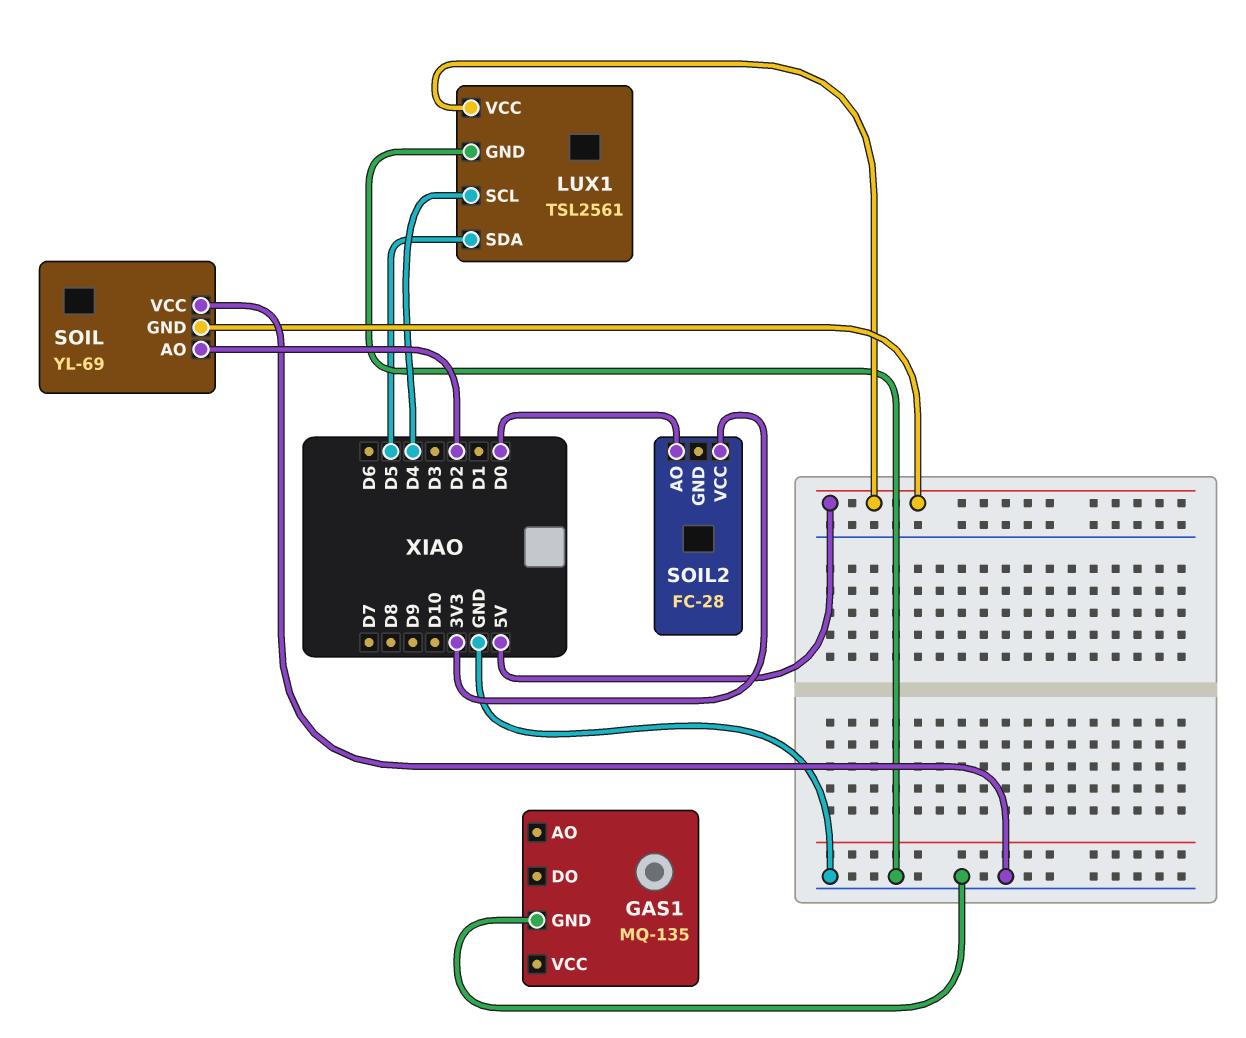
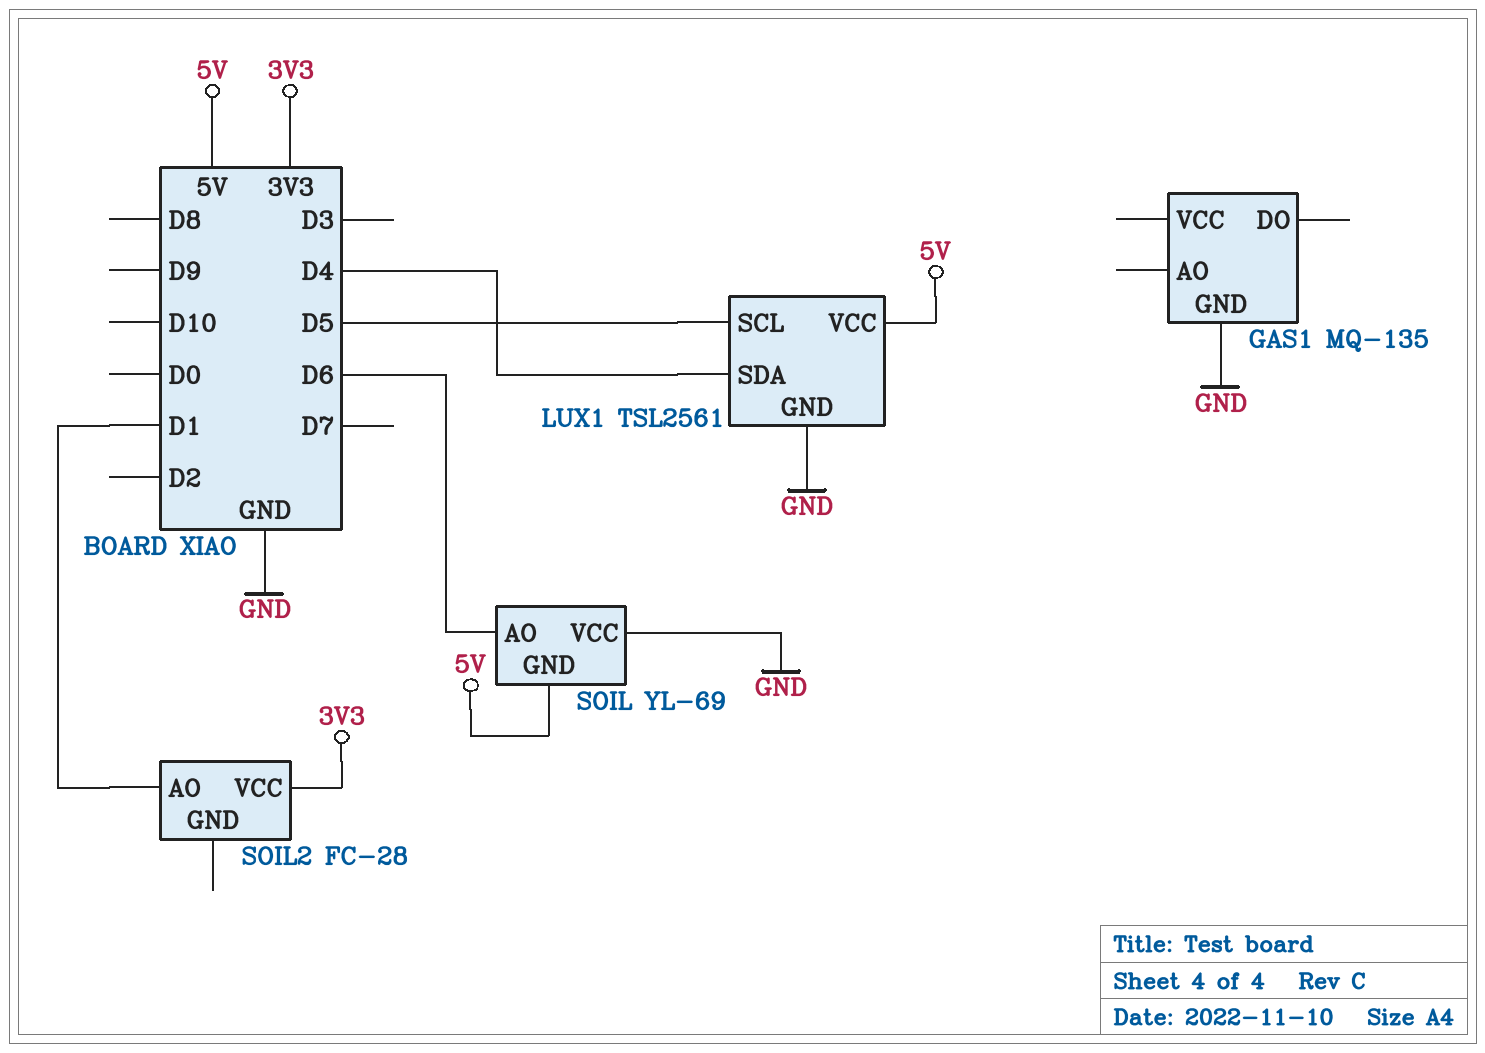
LUX1 pin SCL: D4 -> D5
LUX1 pin SDA: D5 -> D4
SOIL pin AO: D2 -> D6
SOIL2 pin AO: D0 -> D1

